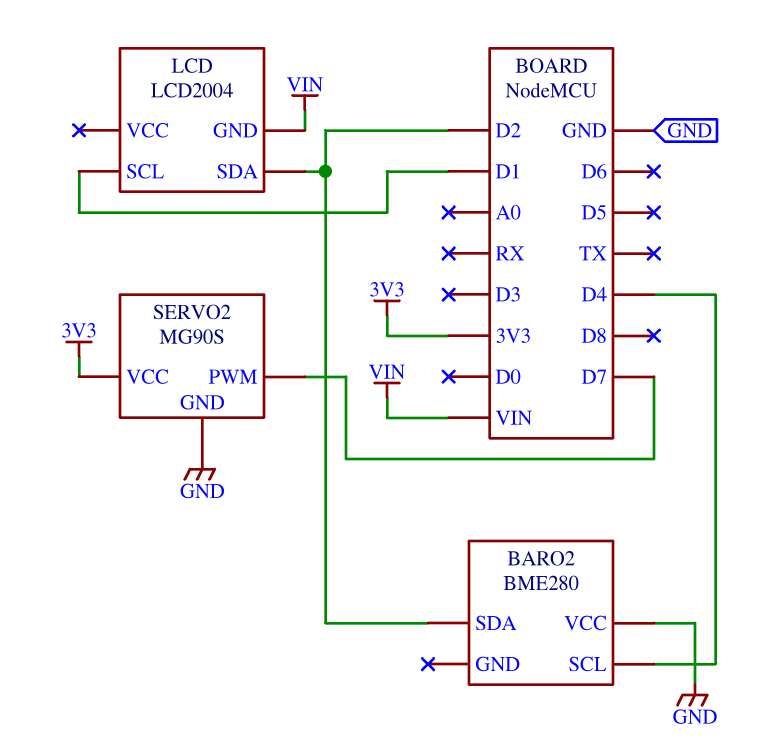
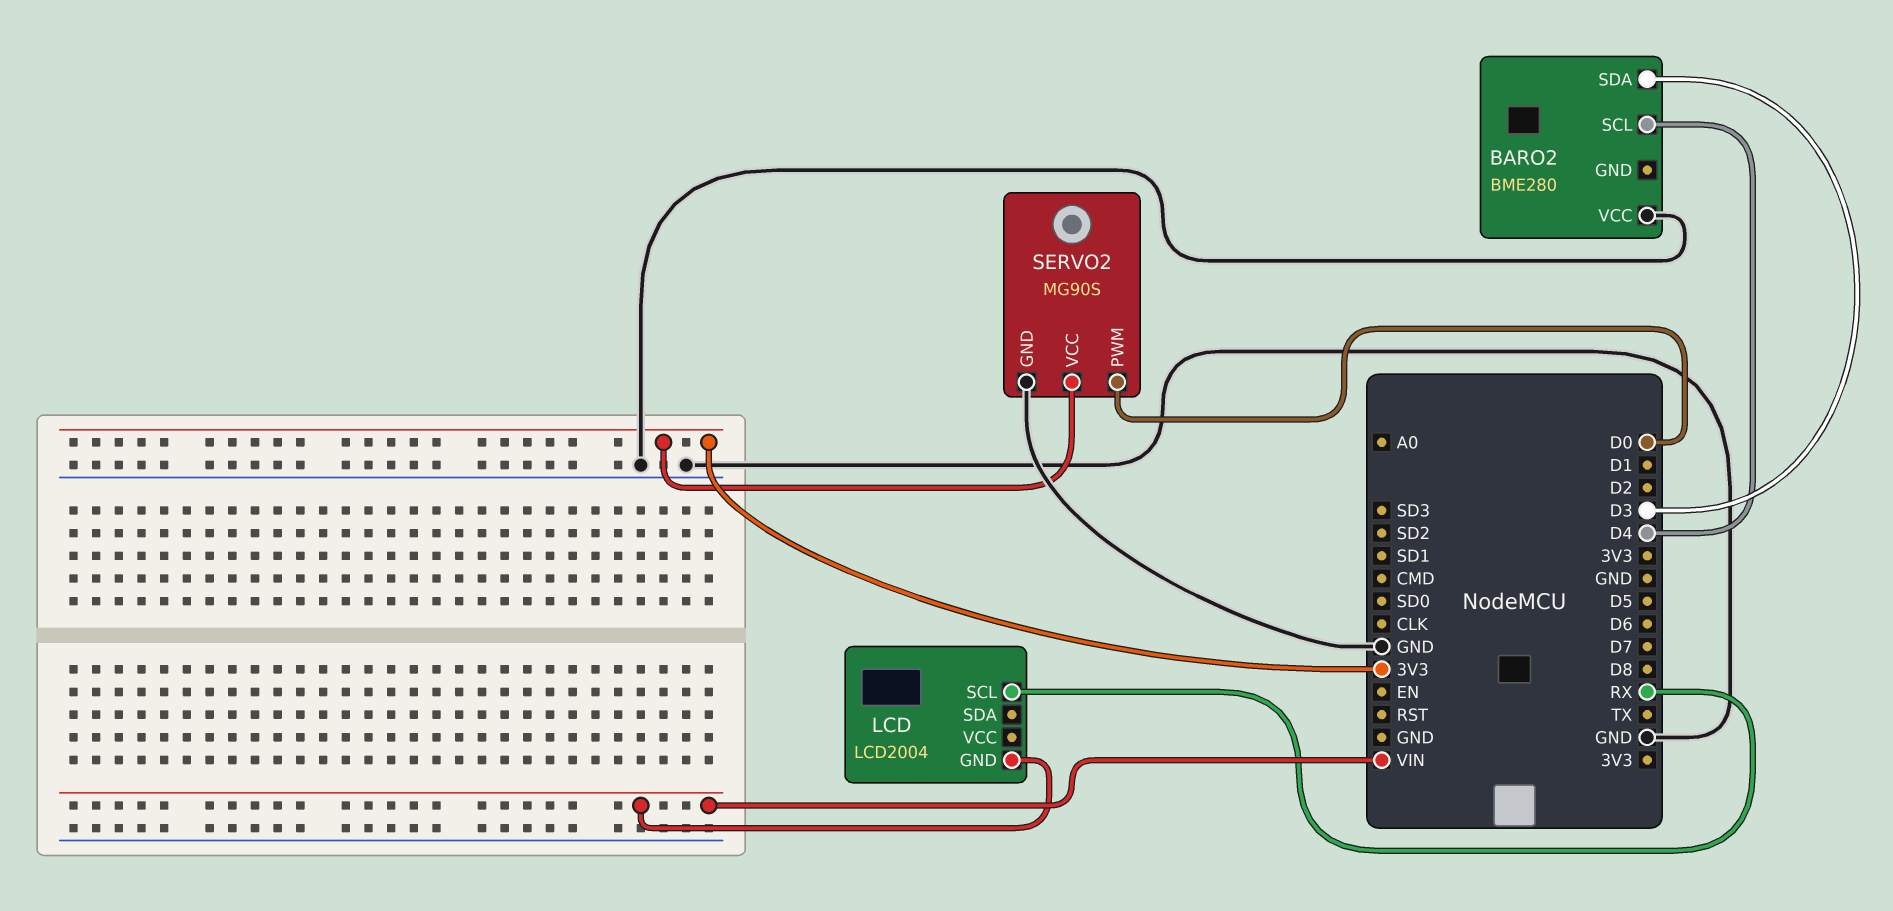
BARO2 pin SDA: D2 -> D3
LCD pin SCL: D1 -> RX
LCD pin SDA: D2 -> none
SERVO2 pin PWM: D7 -> D0

